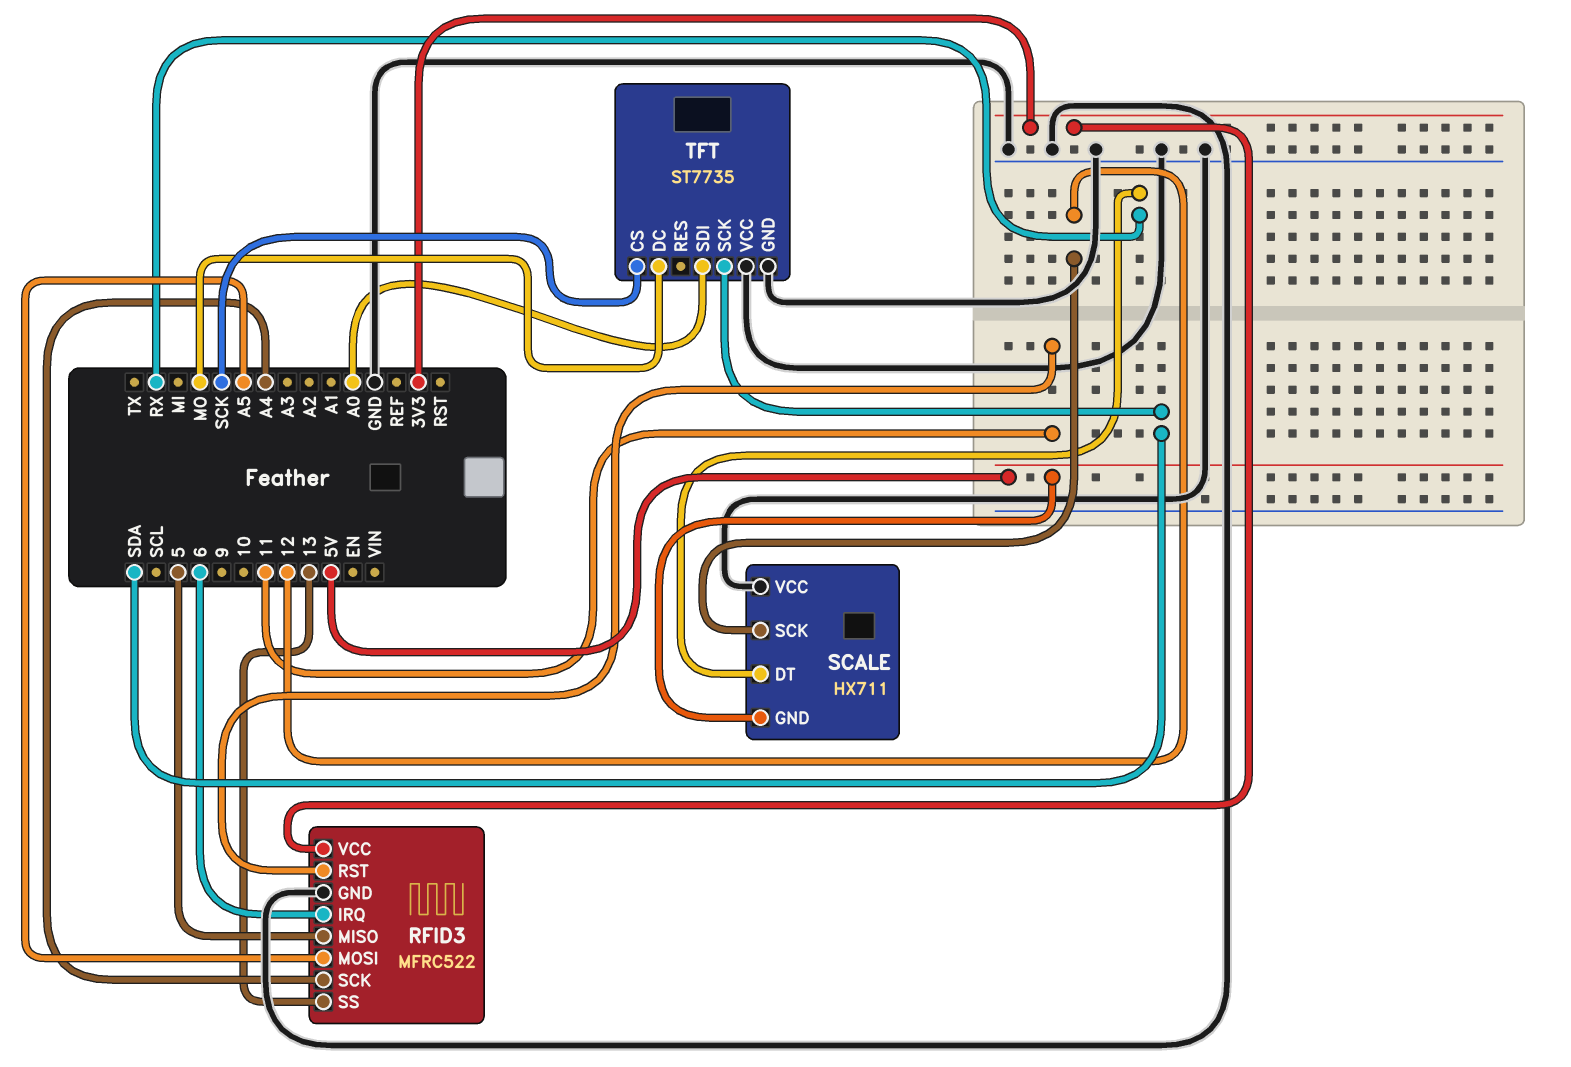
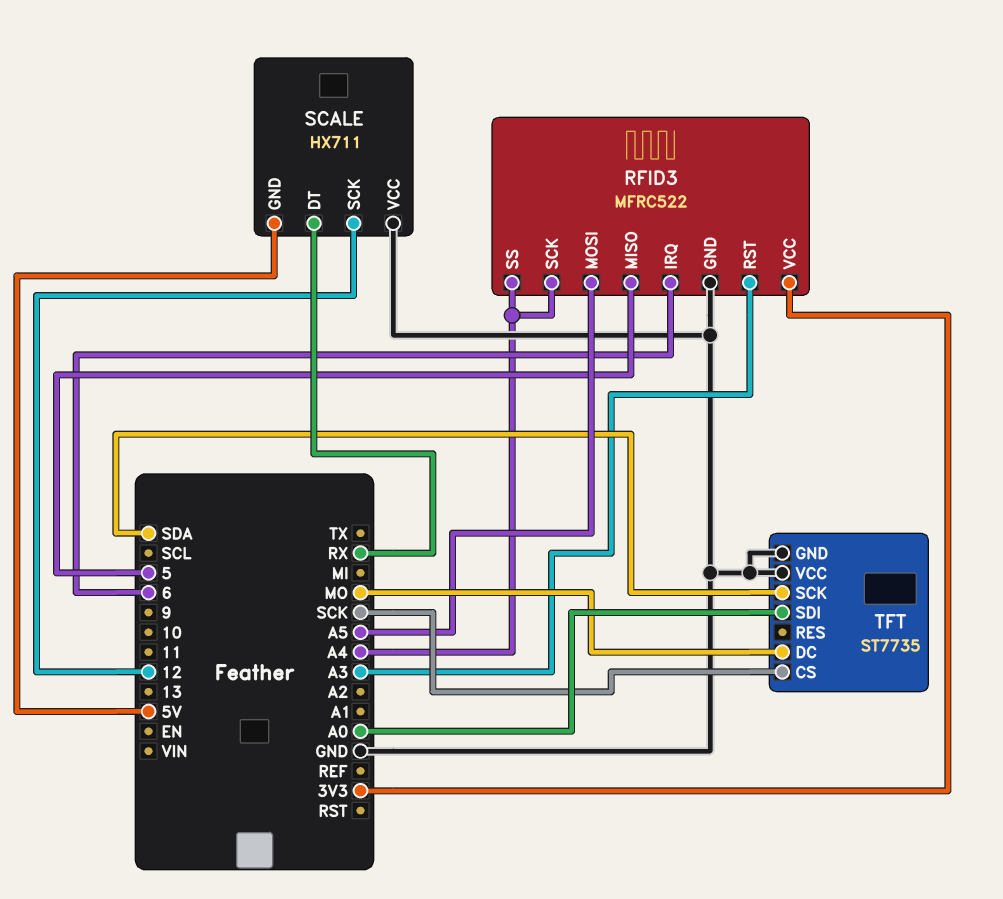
RFID3 pin RST: 11 -> A3
RFID3 pin SS: 13 -> A4

